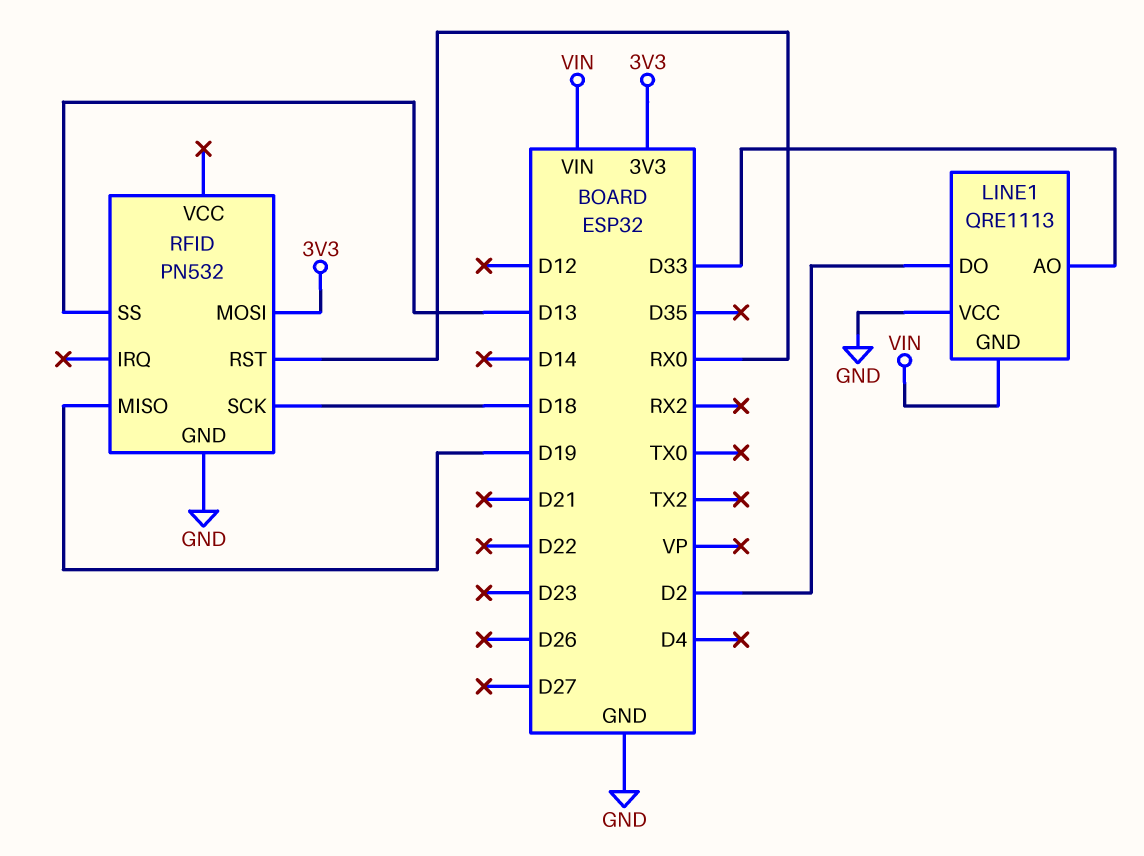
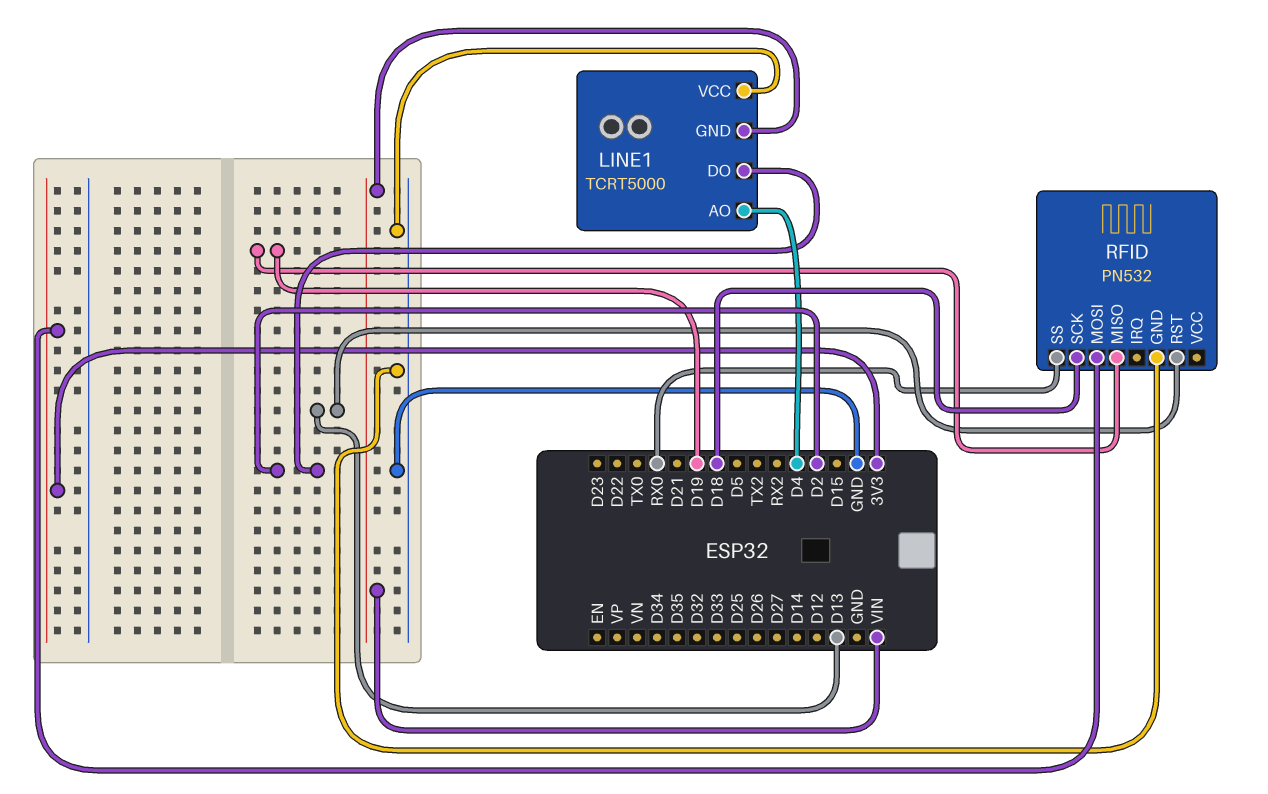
LINE1: QRE1113 -> TCRT5000
LINE1 pin AO: D33 -> D4
RFID pin RST: RX0 -> D13
RFID pin SS: D13 -> RX0

